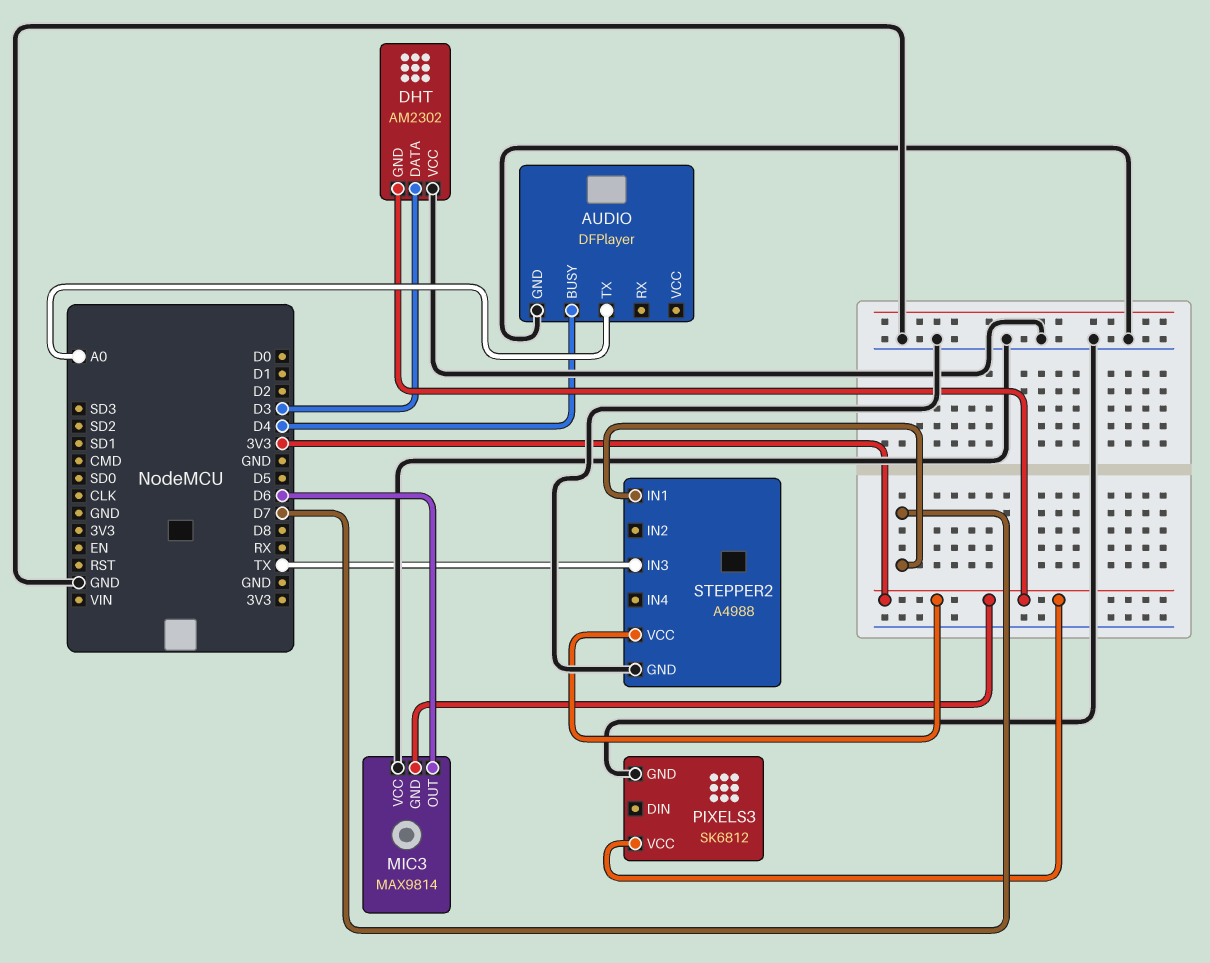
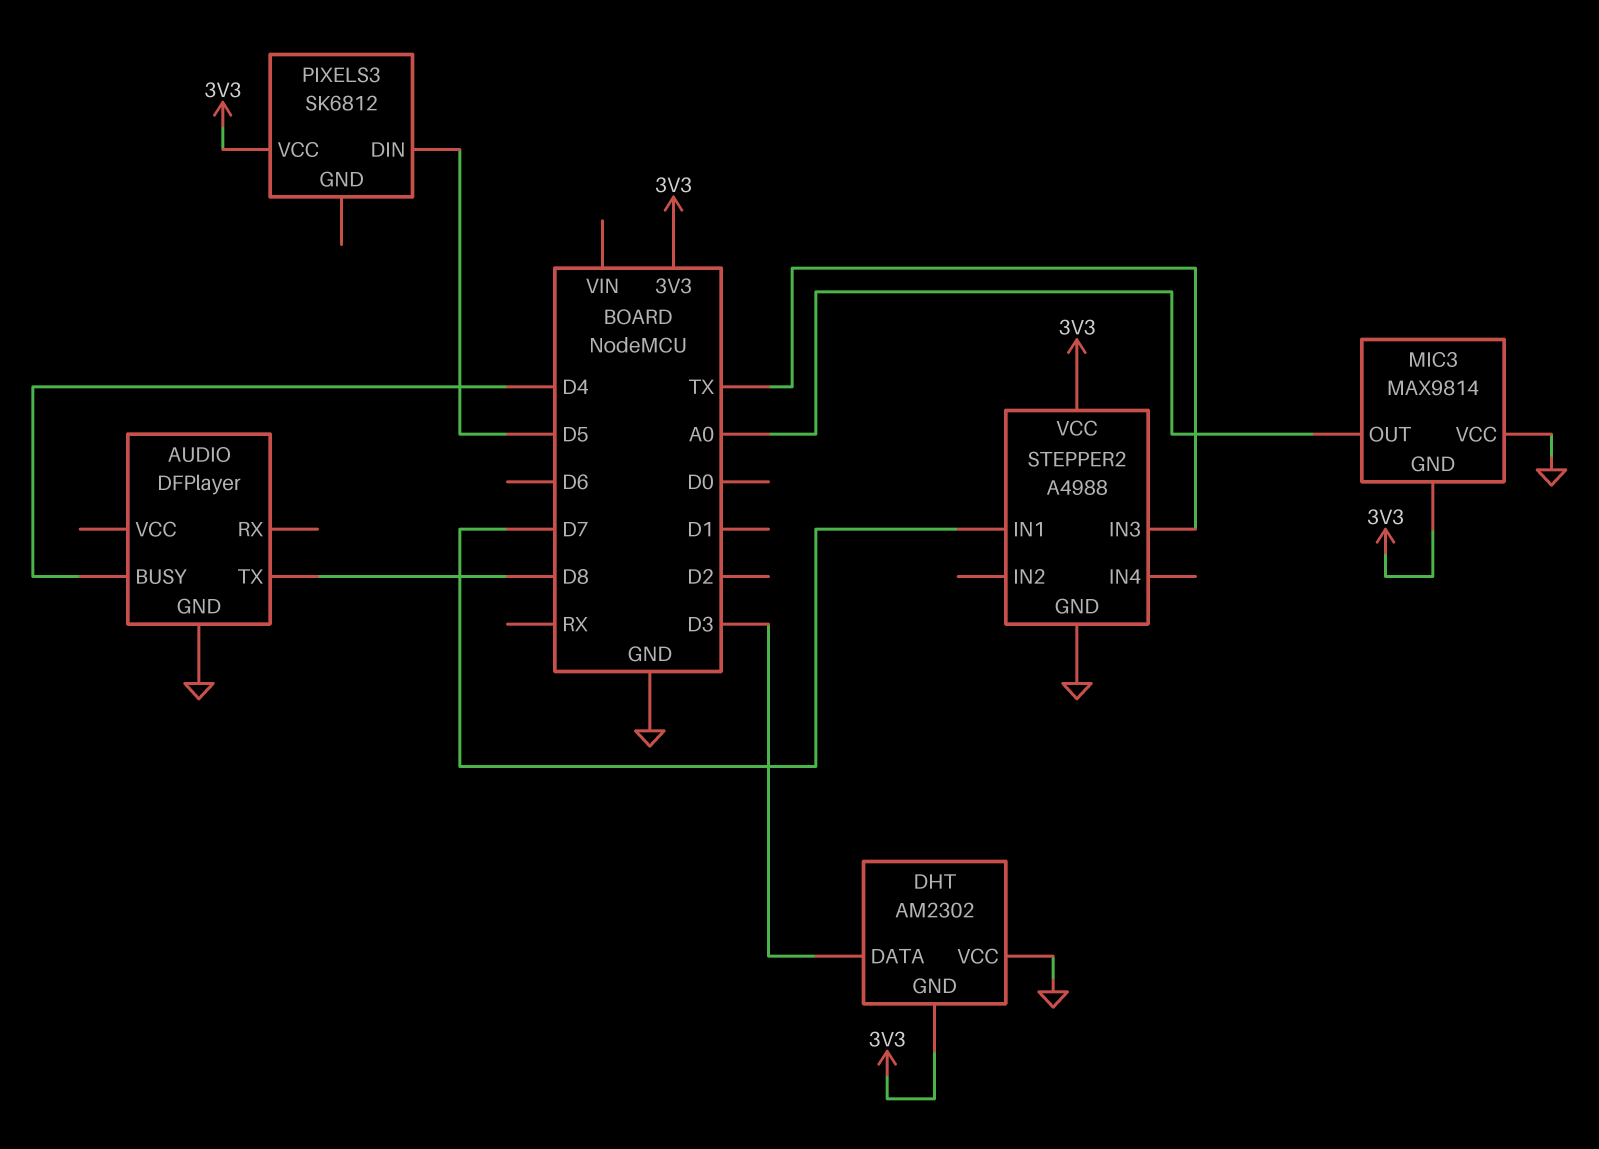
AUDIO pin TX: A0 -> D8
MIC3 pin OUT: D6 -> A0
PIXELS3 pin DIN: none -> D5
PIXELS3 pin GND: GND -> none

